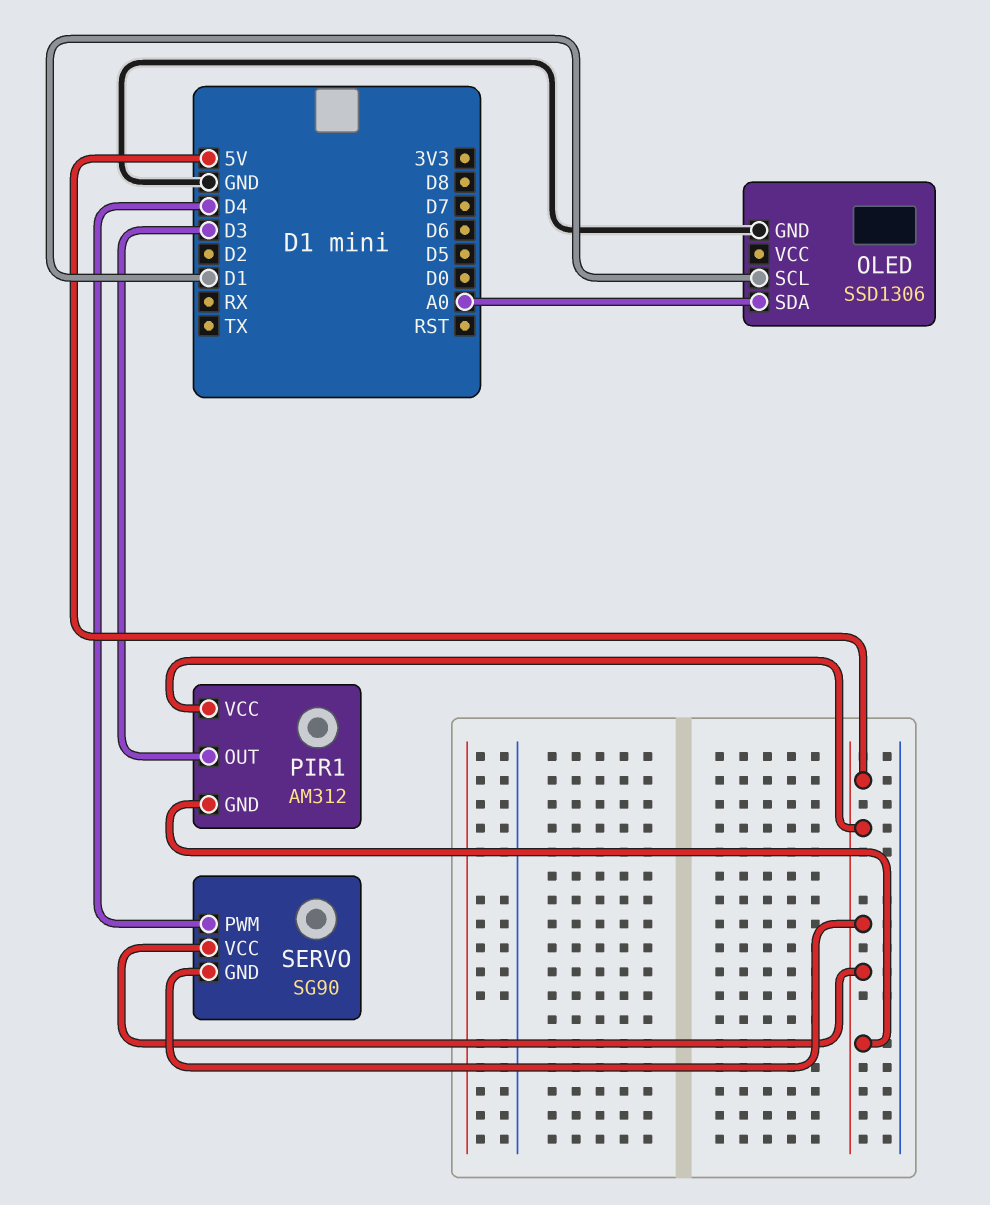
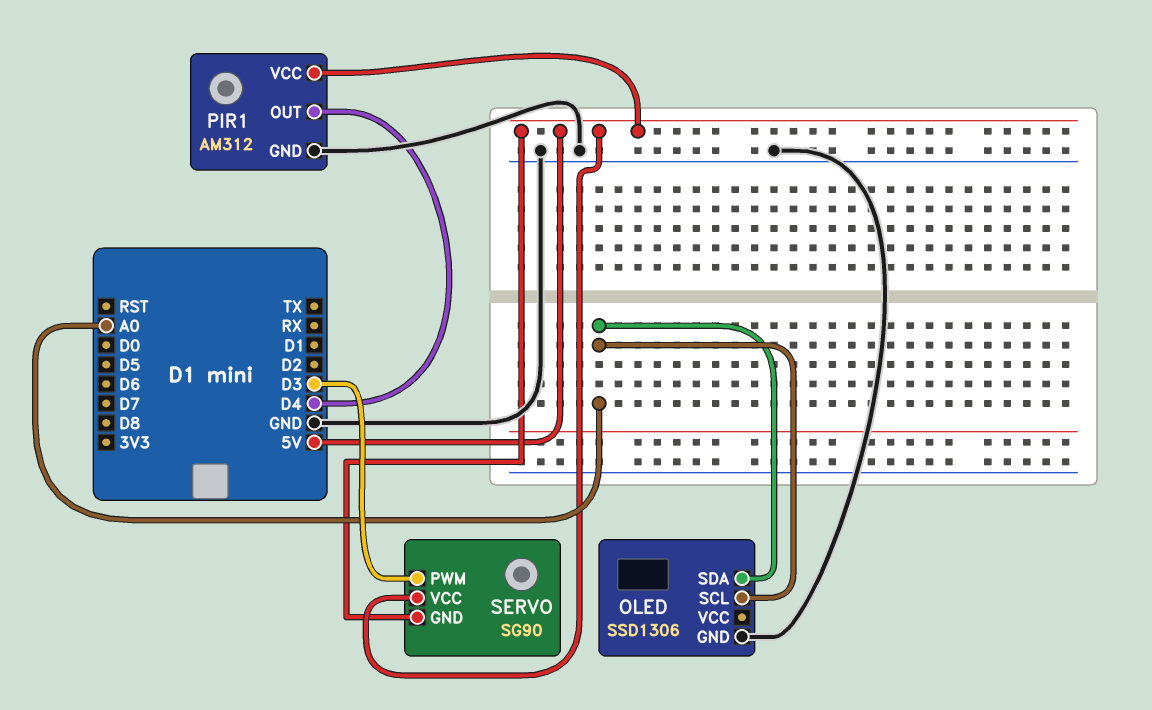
OLED pin SCL: D1 -> A0
PIR1 pin GND: 5V -> GND
PIR1 pin OUT: D3 -> D4
SERVO pin PWM: D4 -> D3

